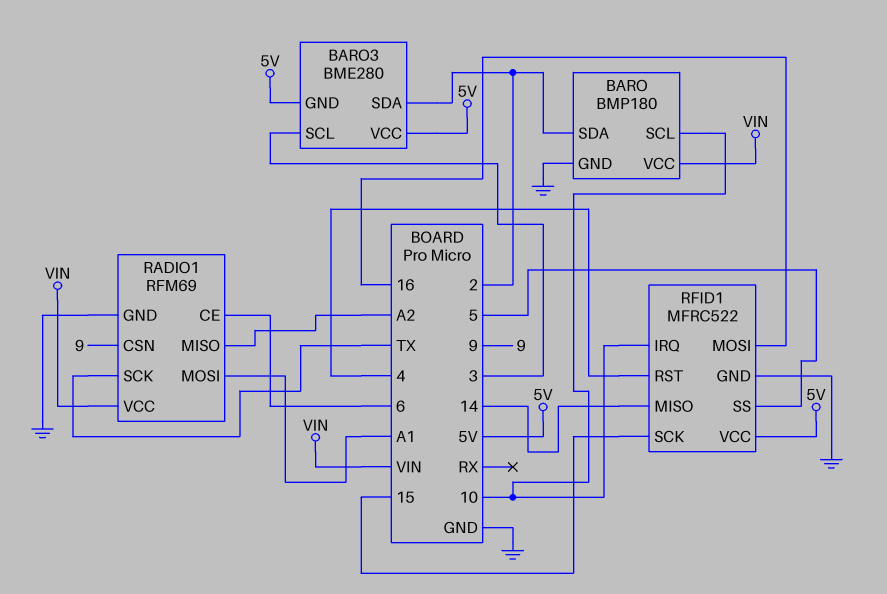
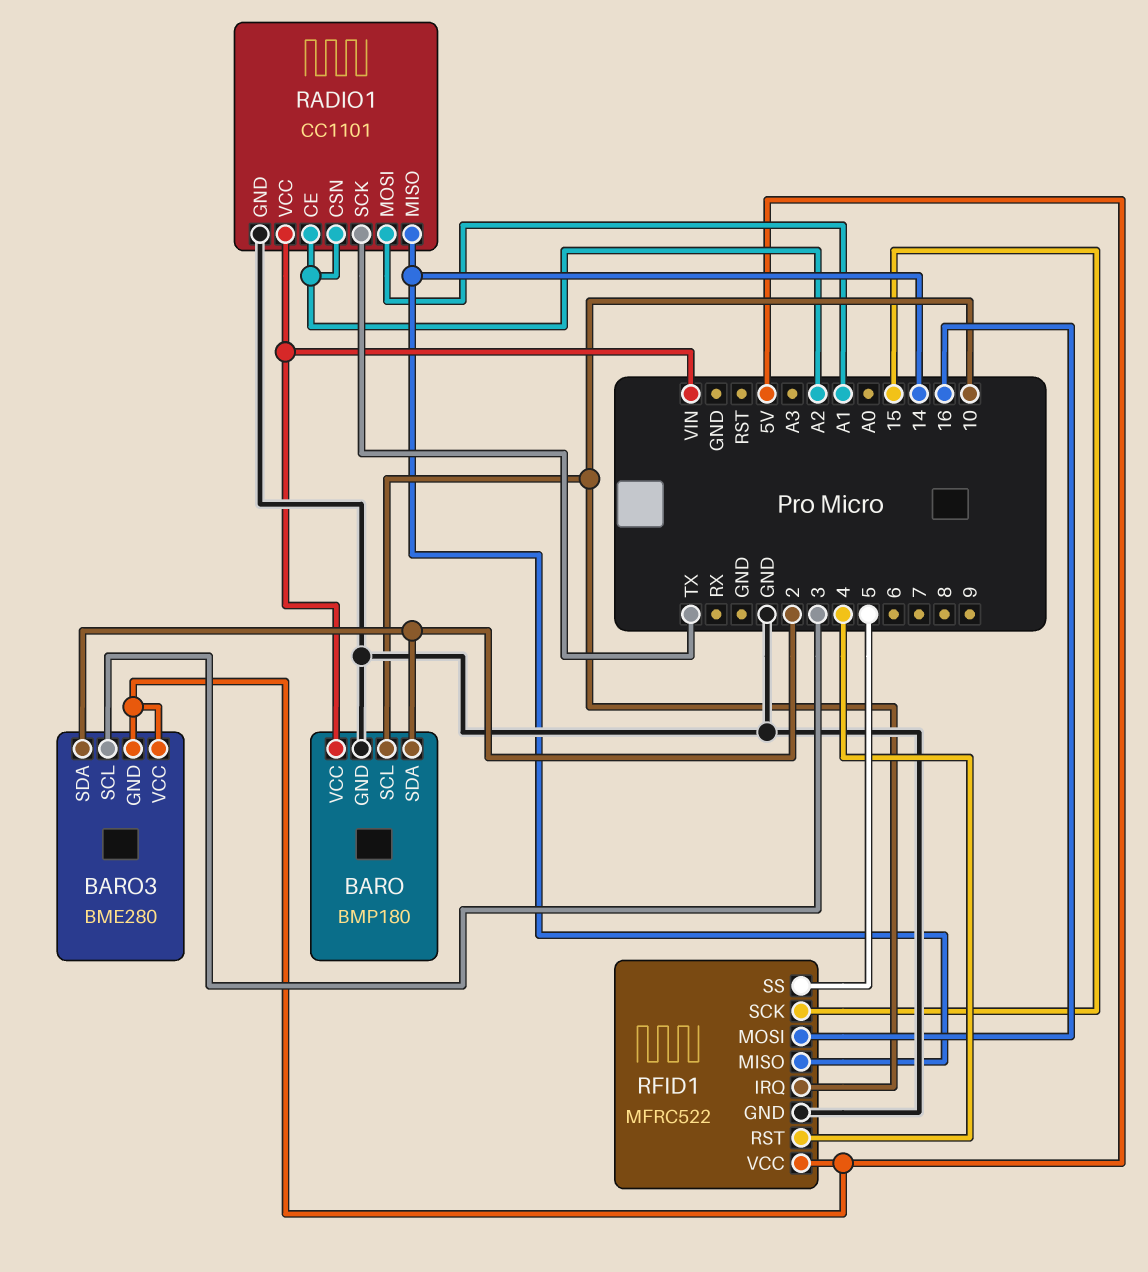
RADIO1: RFM69 -> CC1101
RADIO1 pin CE: 6 -> A2
RADIO1 pin CSN: 9 -> A2
RADIO1 pin MISO: A2 -> 14

